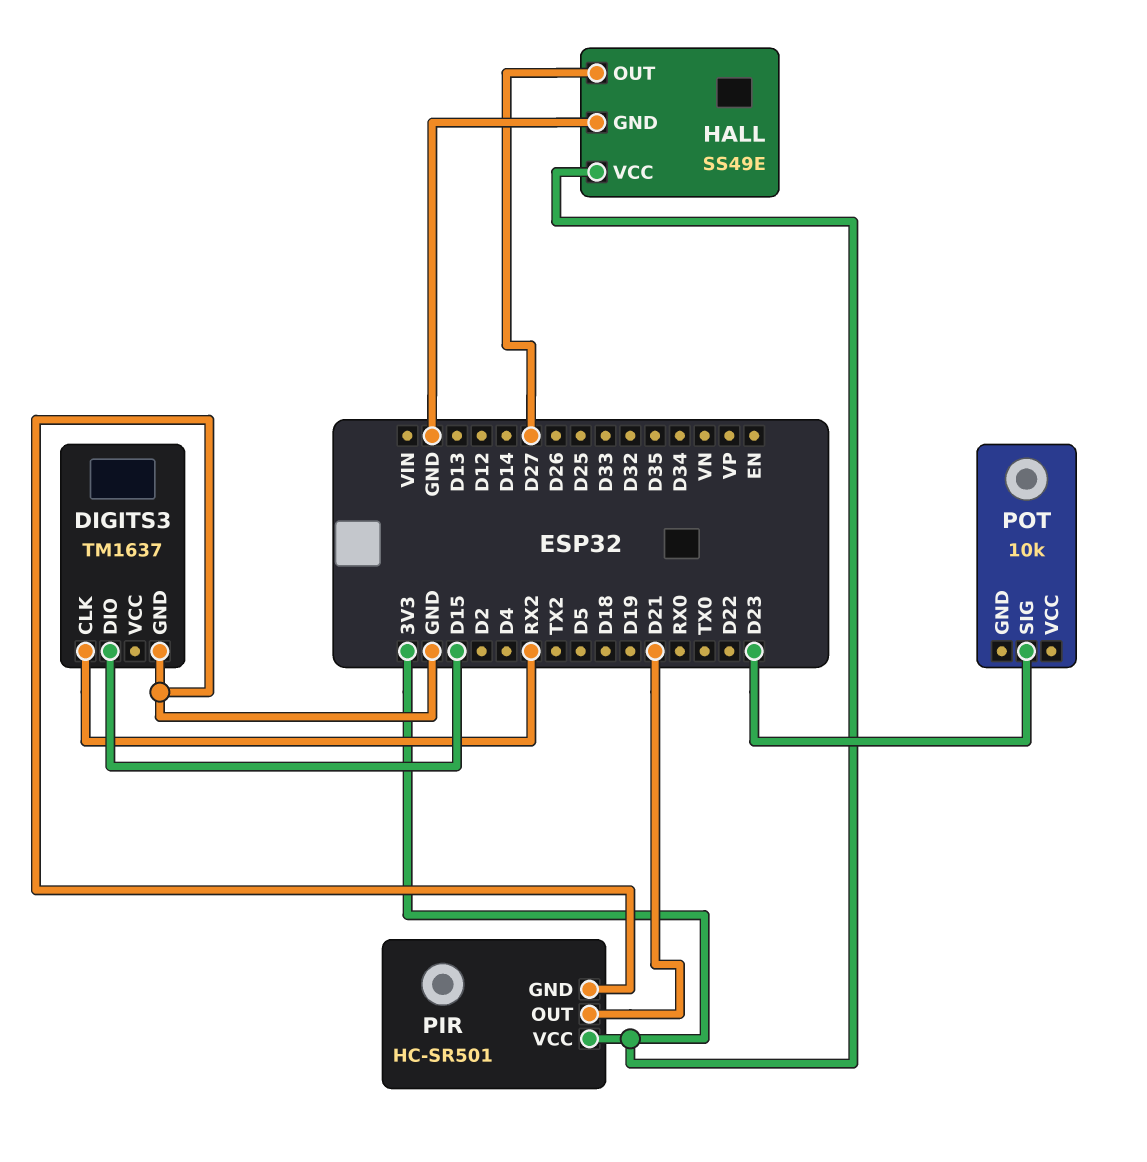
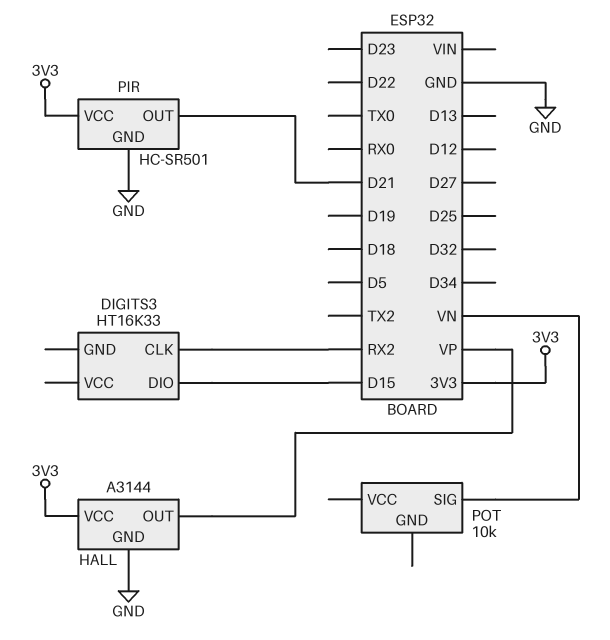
DIGITS3: TM1637 -> HT16K33
DIGITS3 pin GND: GND -> none
HALL: SS49E -> A3144
HALL pin OUT: D27 -> VP
POT pin SIG: D23 -> VN

